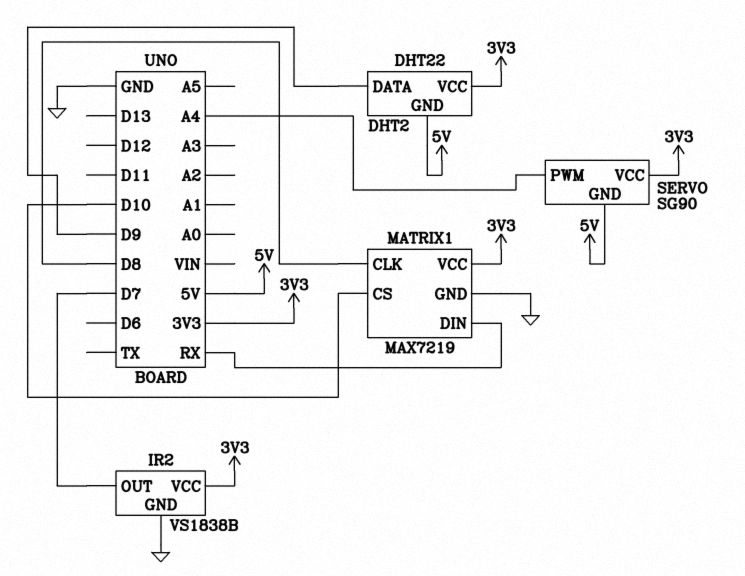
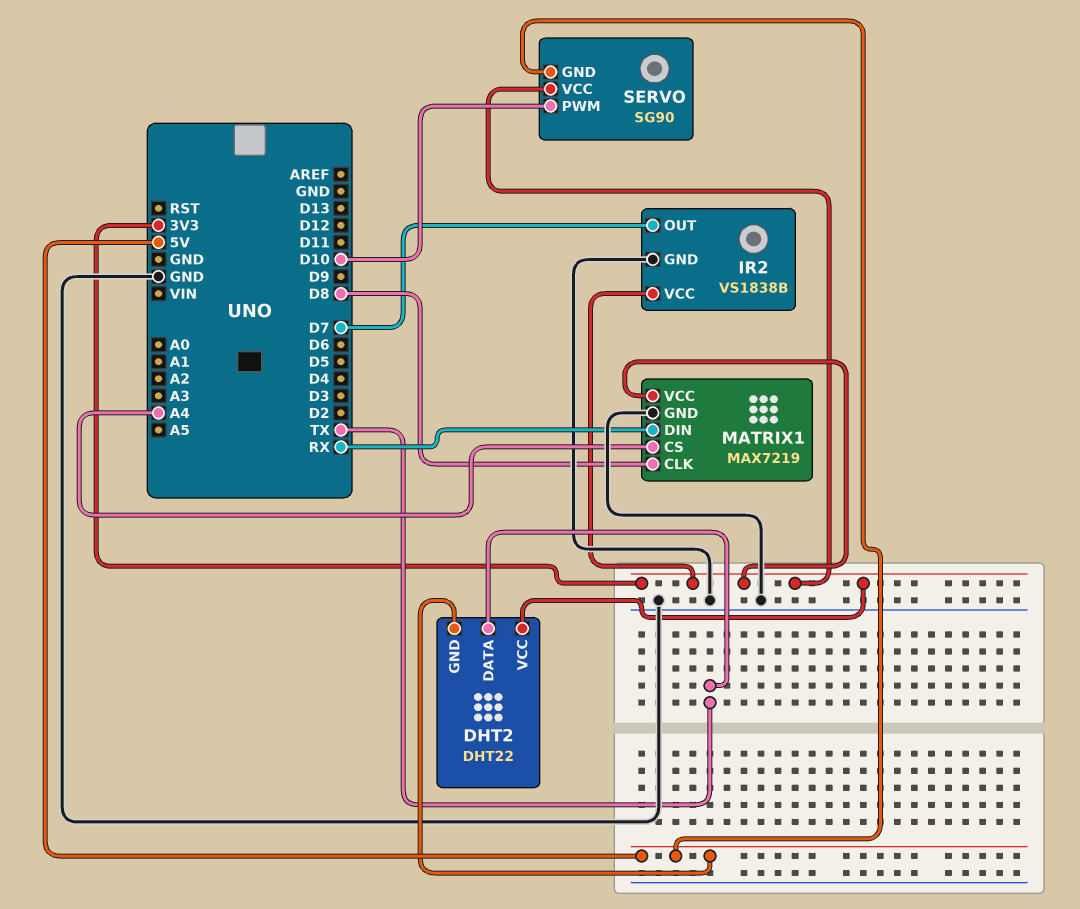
DHT2 pin DATA: D9 -> TX
MATRIX1 pin CS: D10 -> A4
SERVO pin PWM: A4 -> D10

